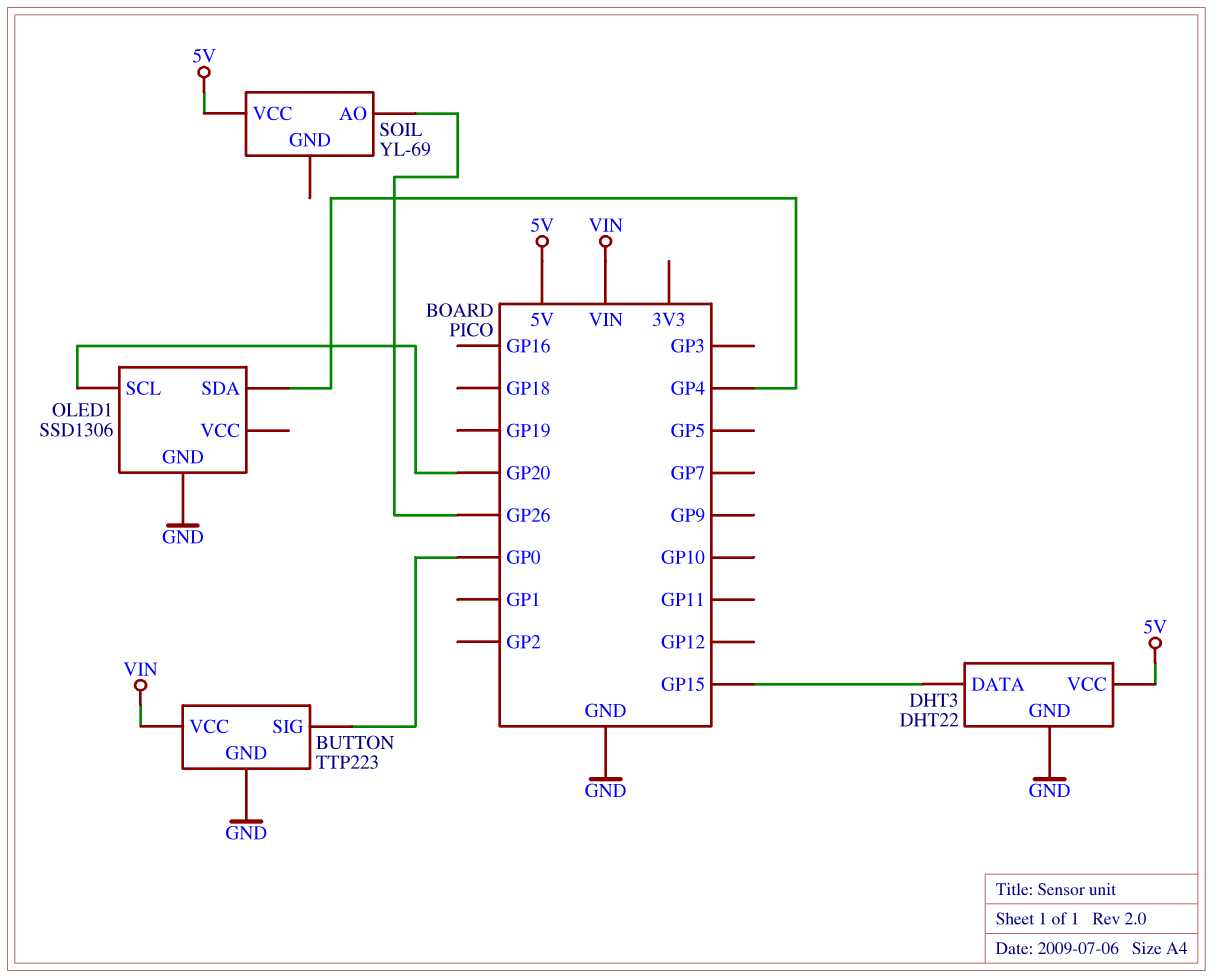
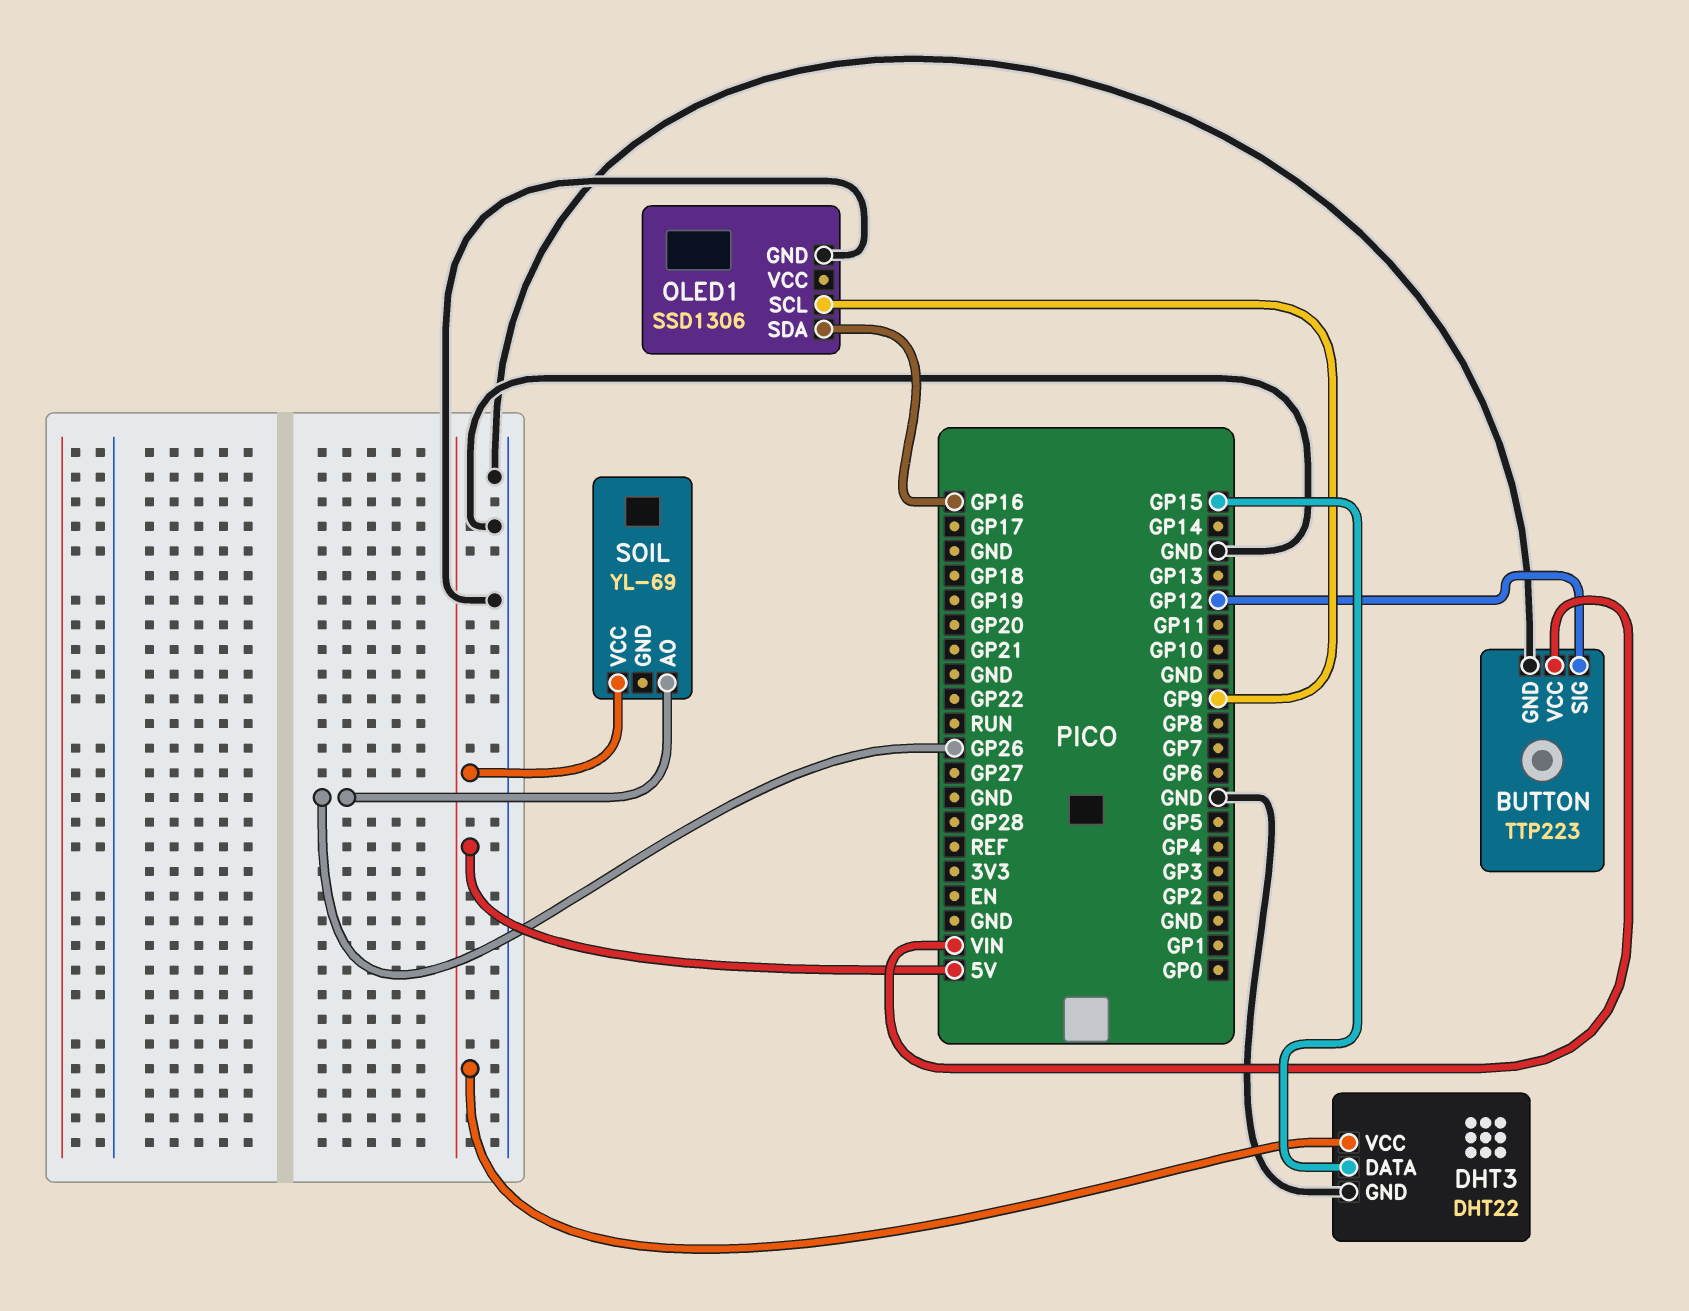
BUTTON pin SIG: GP0 -> GP12
OLED1 pin SCL: GP20 -> GP9
OLED1 pin SDA: GP4 -> GP16

